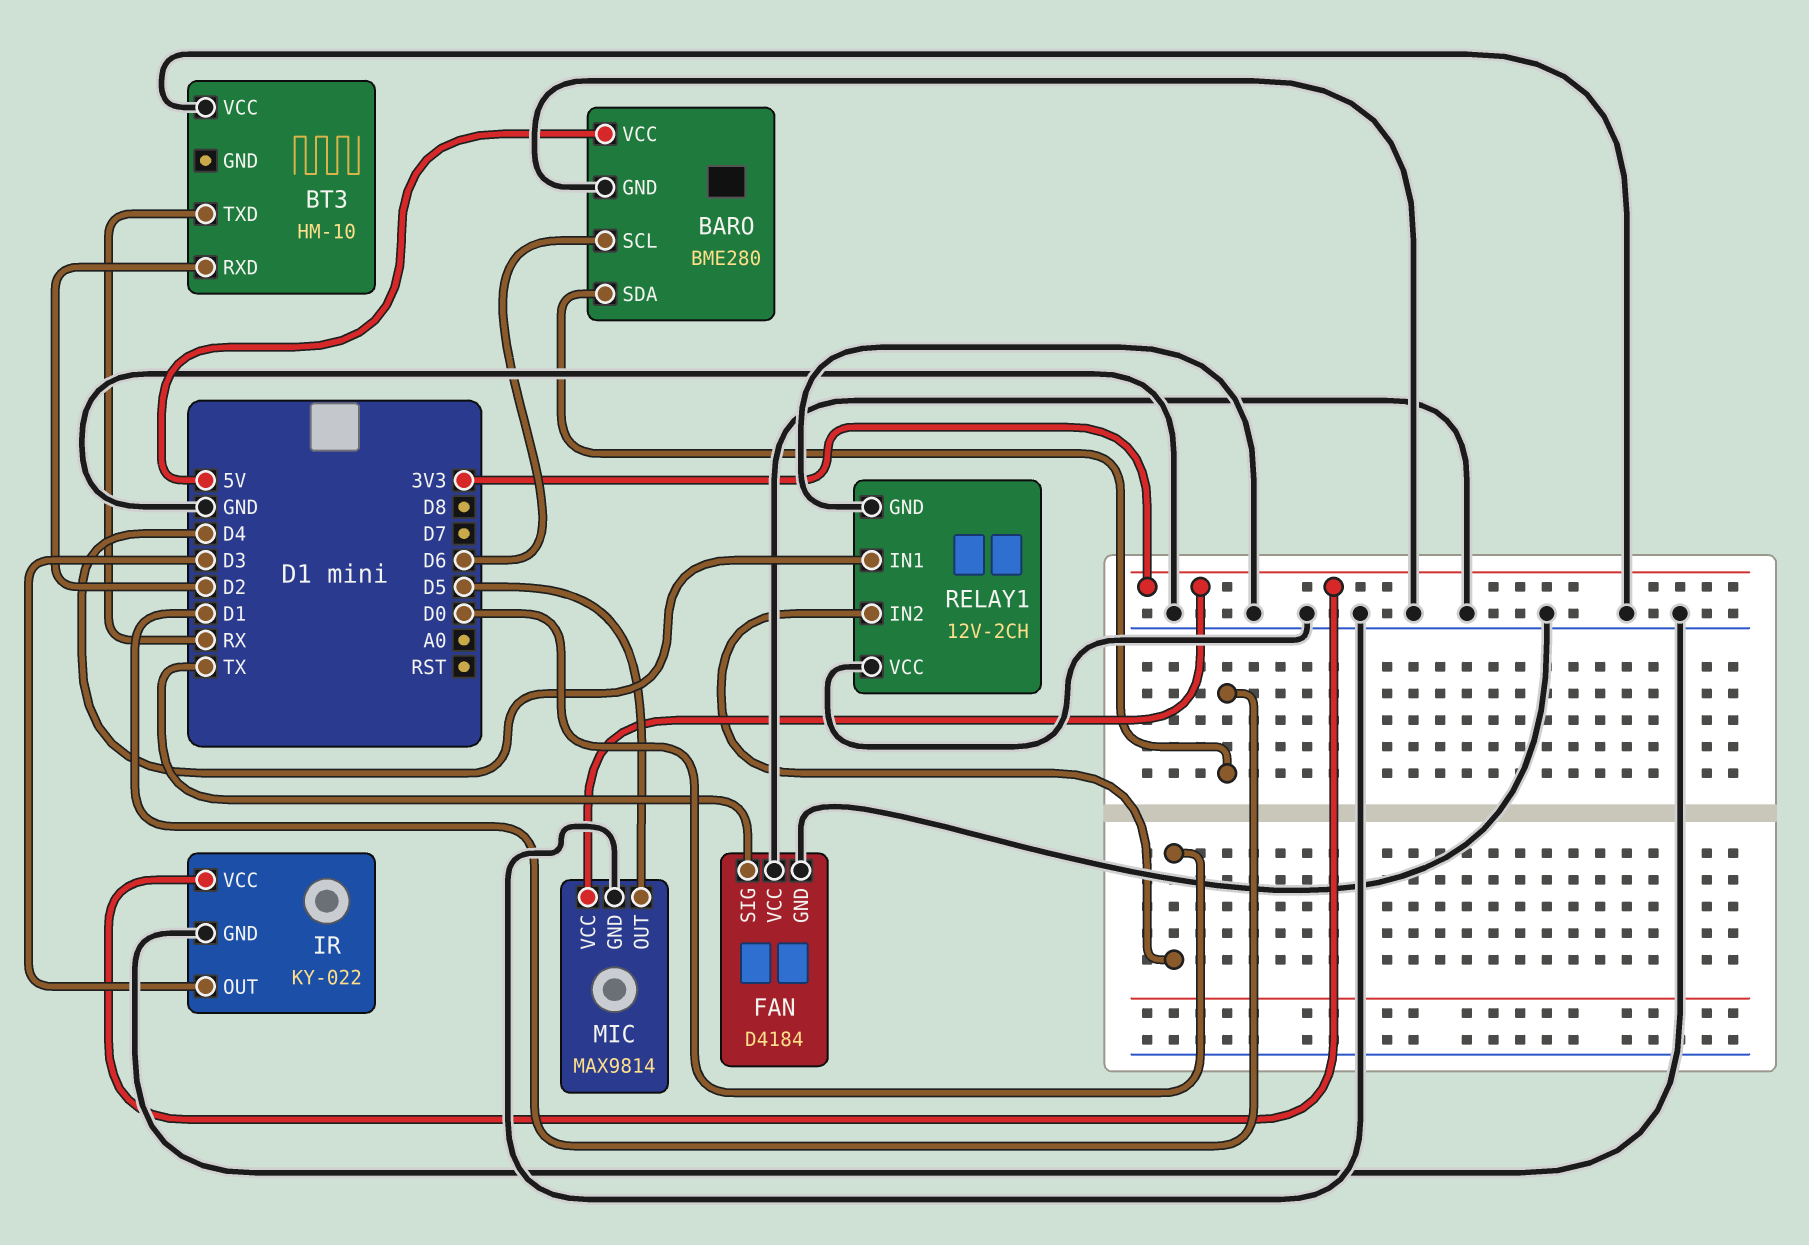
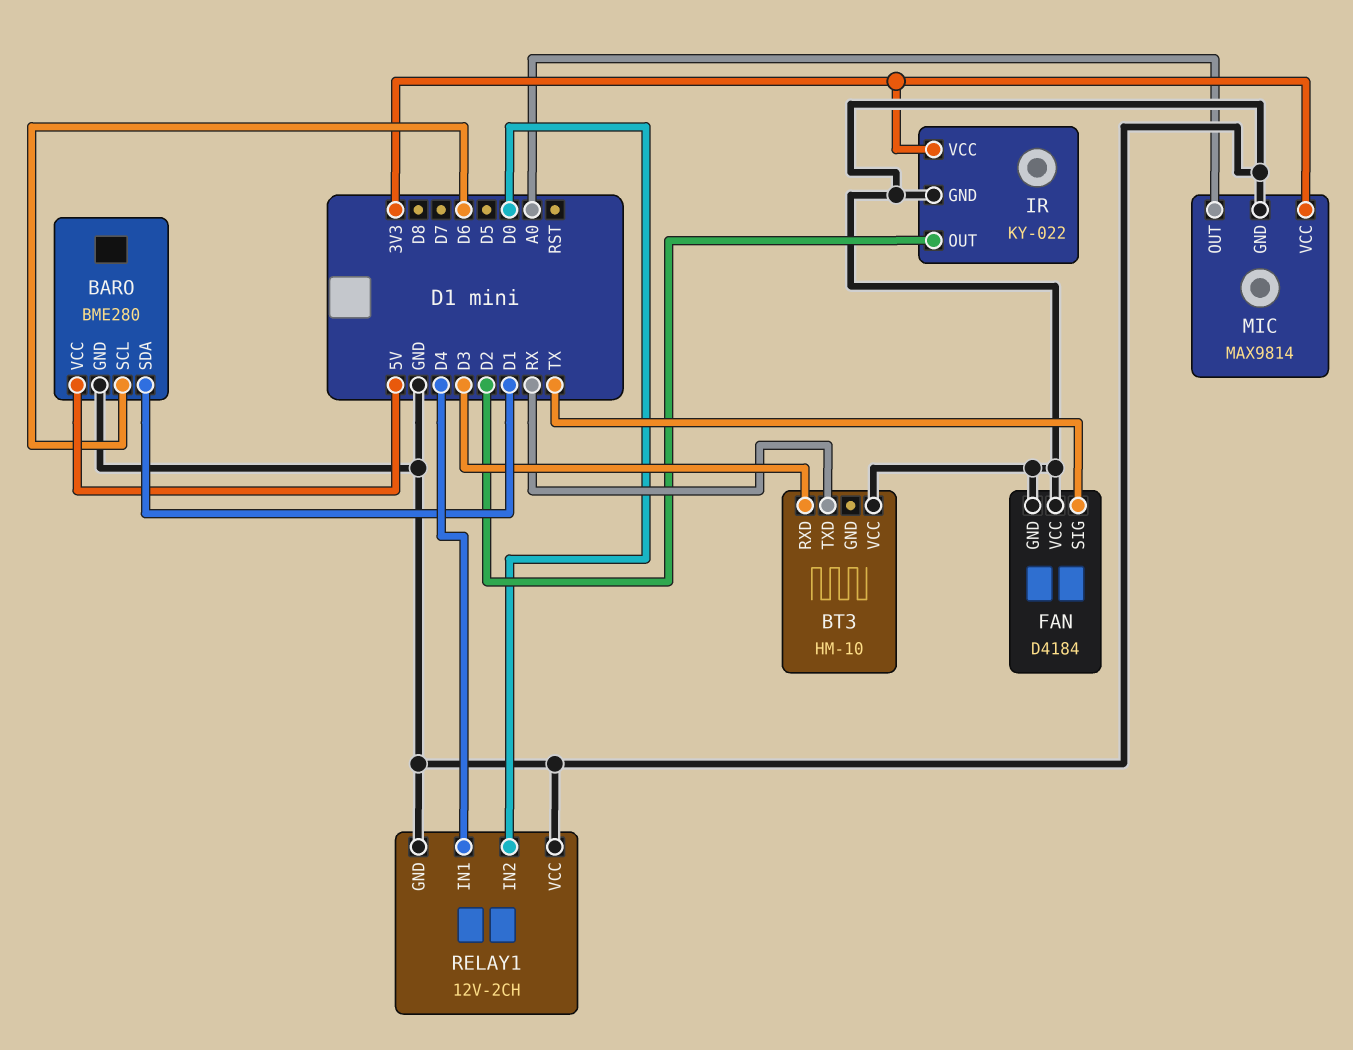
BT3 pin RXD: D2 -> D3
IR pin OUT: D3 -> D2
MIC pin OUT: D5 -> A0

